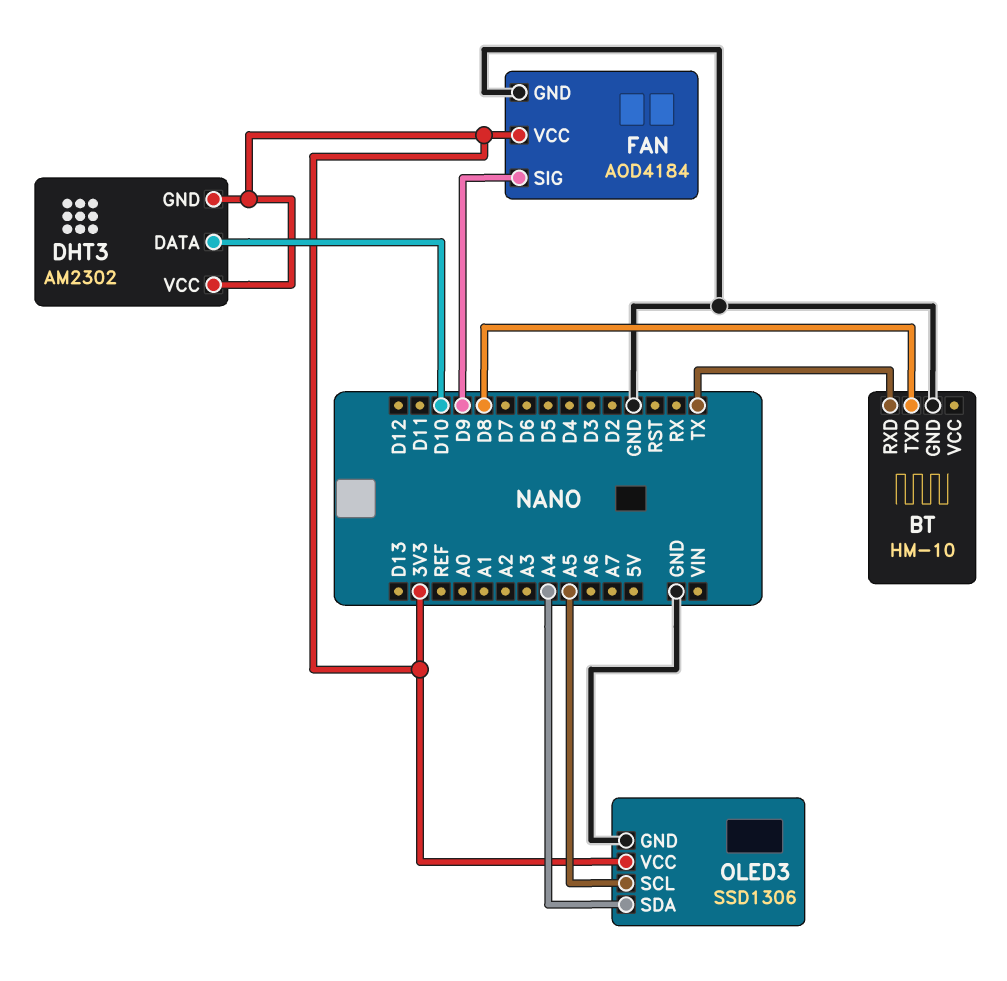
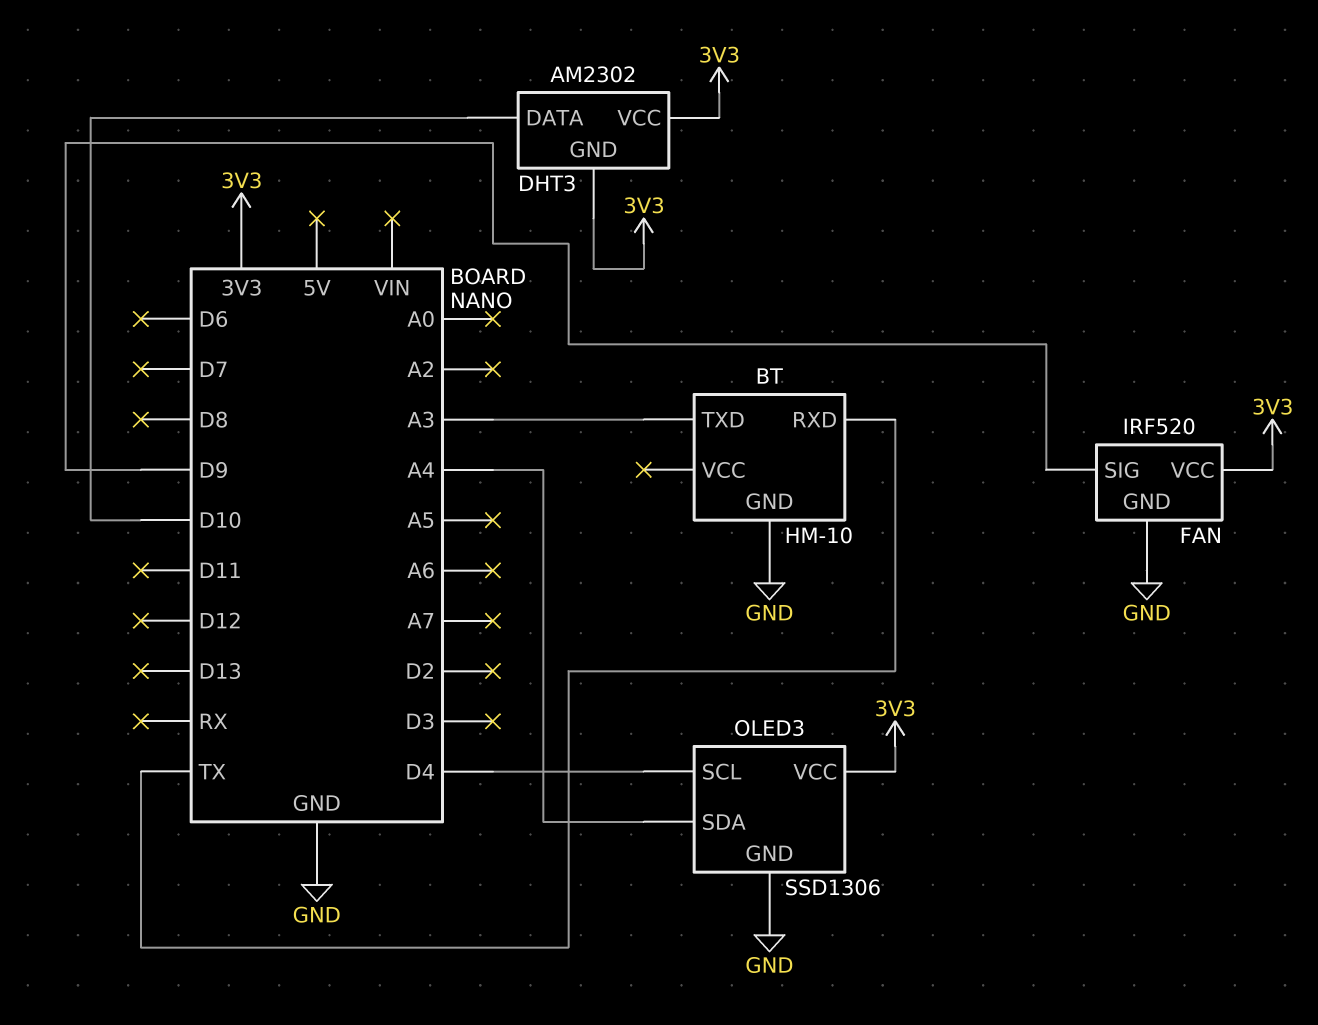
BT pin TXD: D8 -> A3
FAN: AOD4184 -> IRF520
OLED3 pin SCL: A5 -> D4

